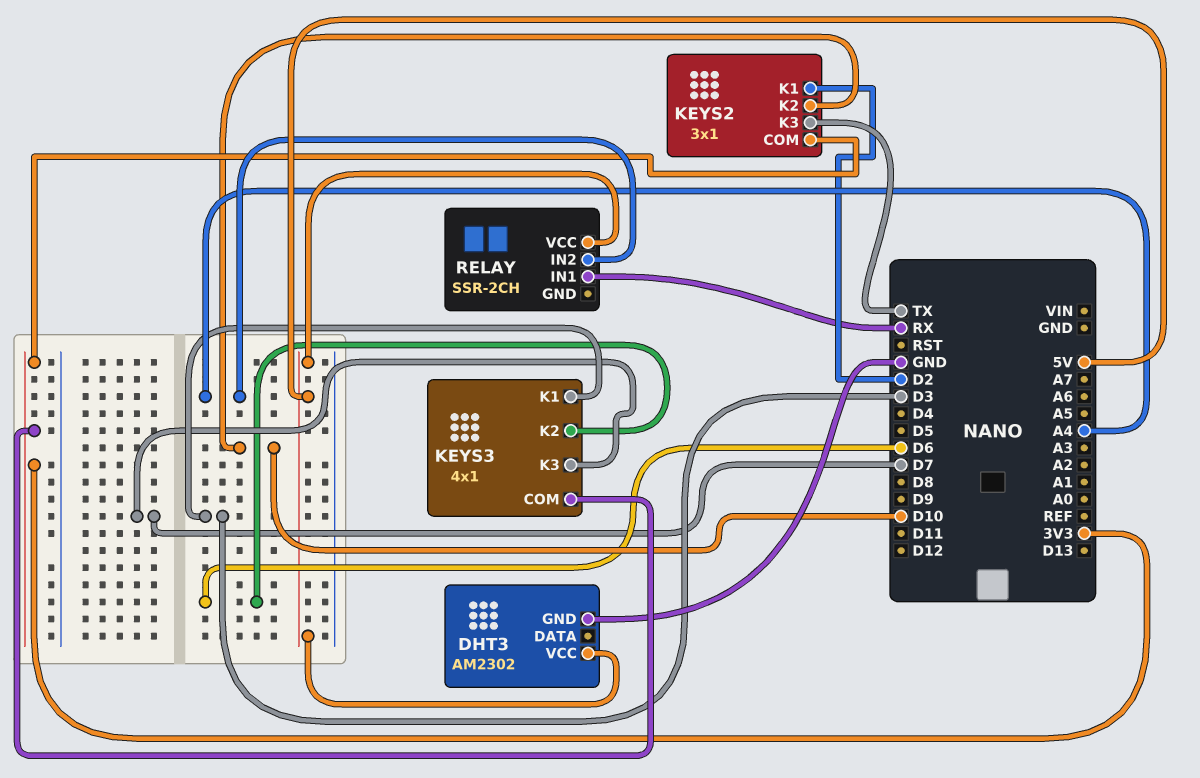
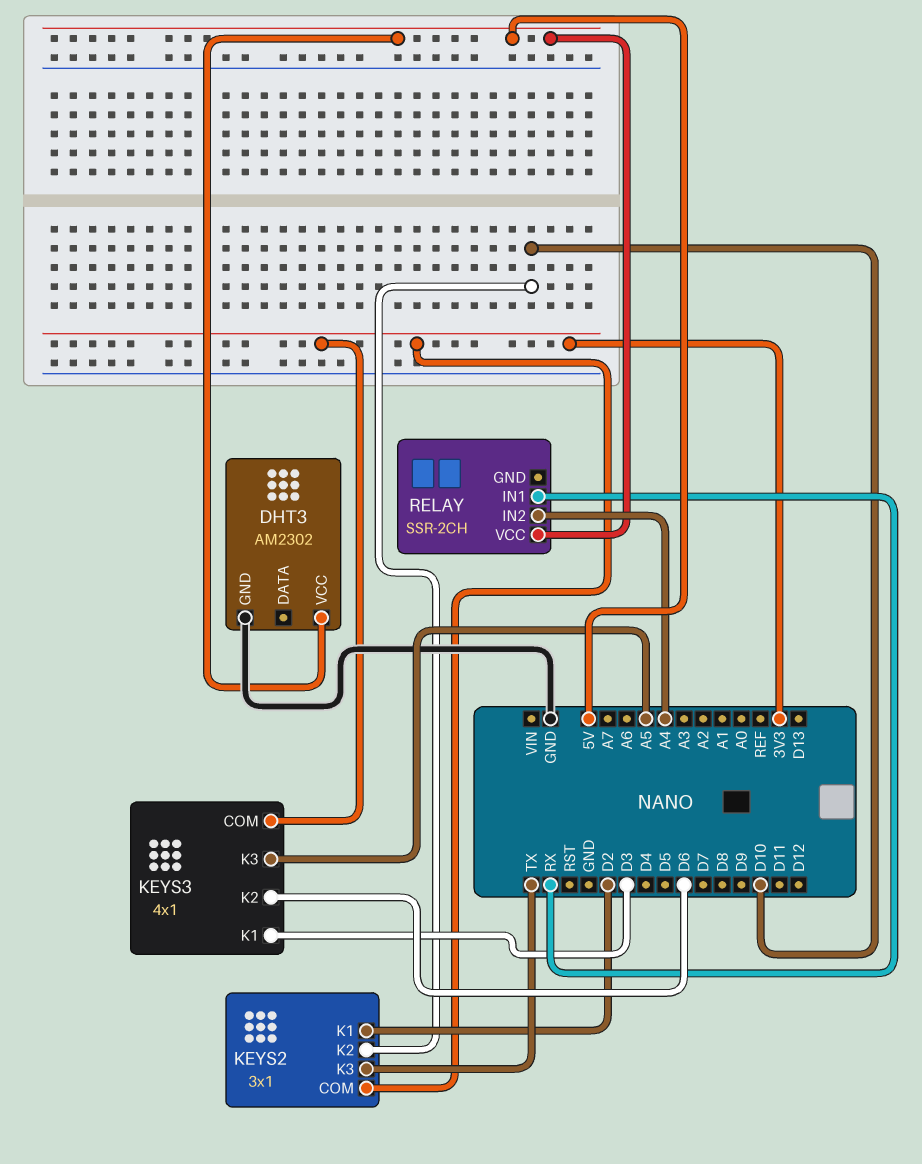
KEYS3 pin K3: D7 -> A5

